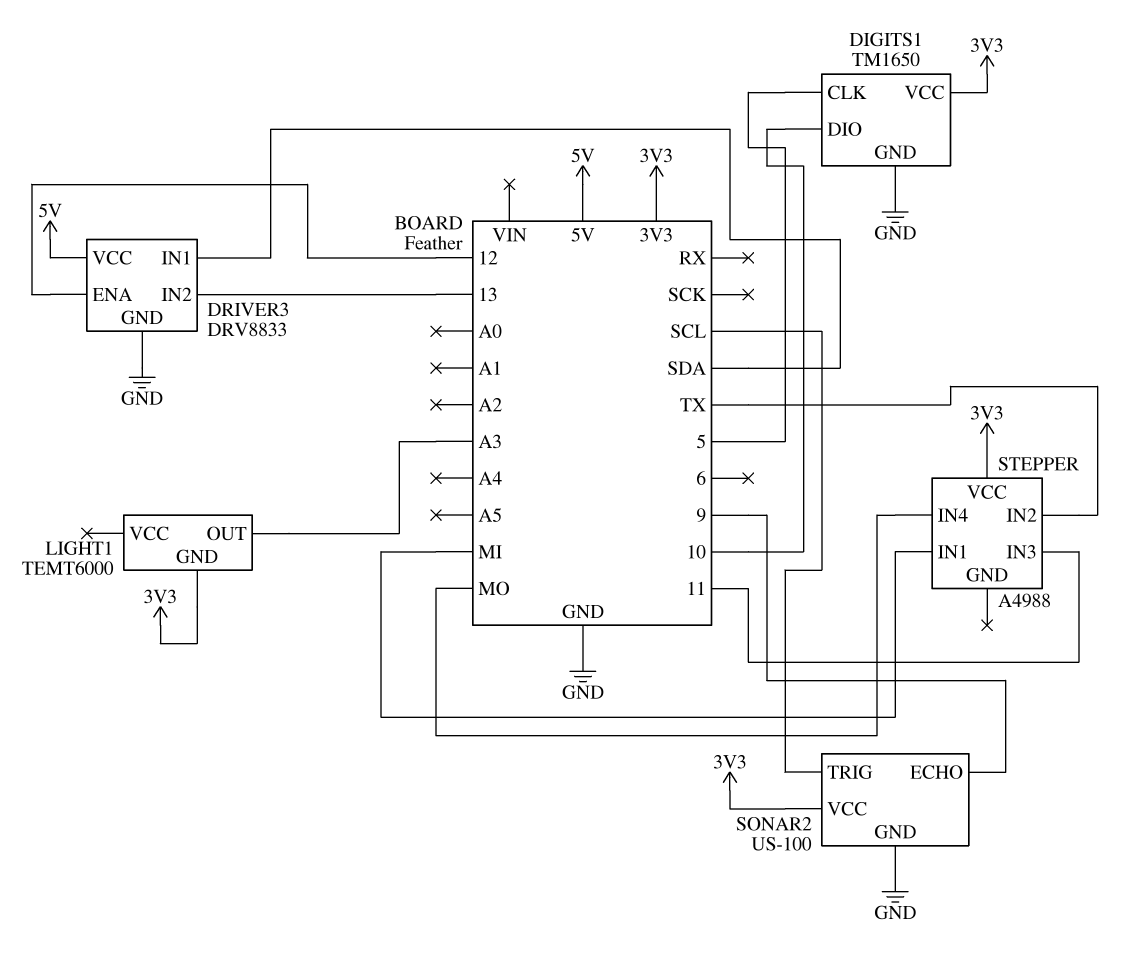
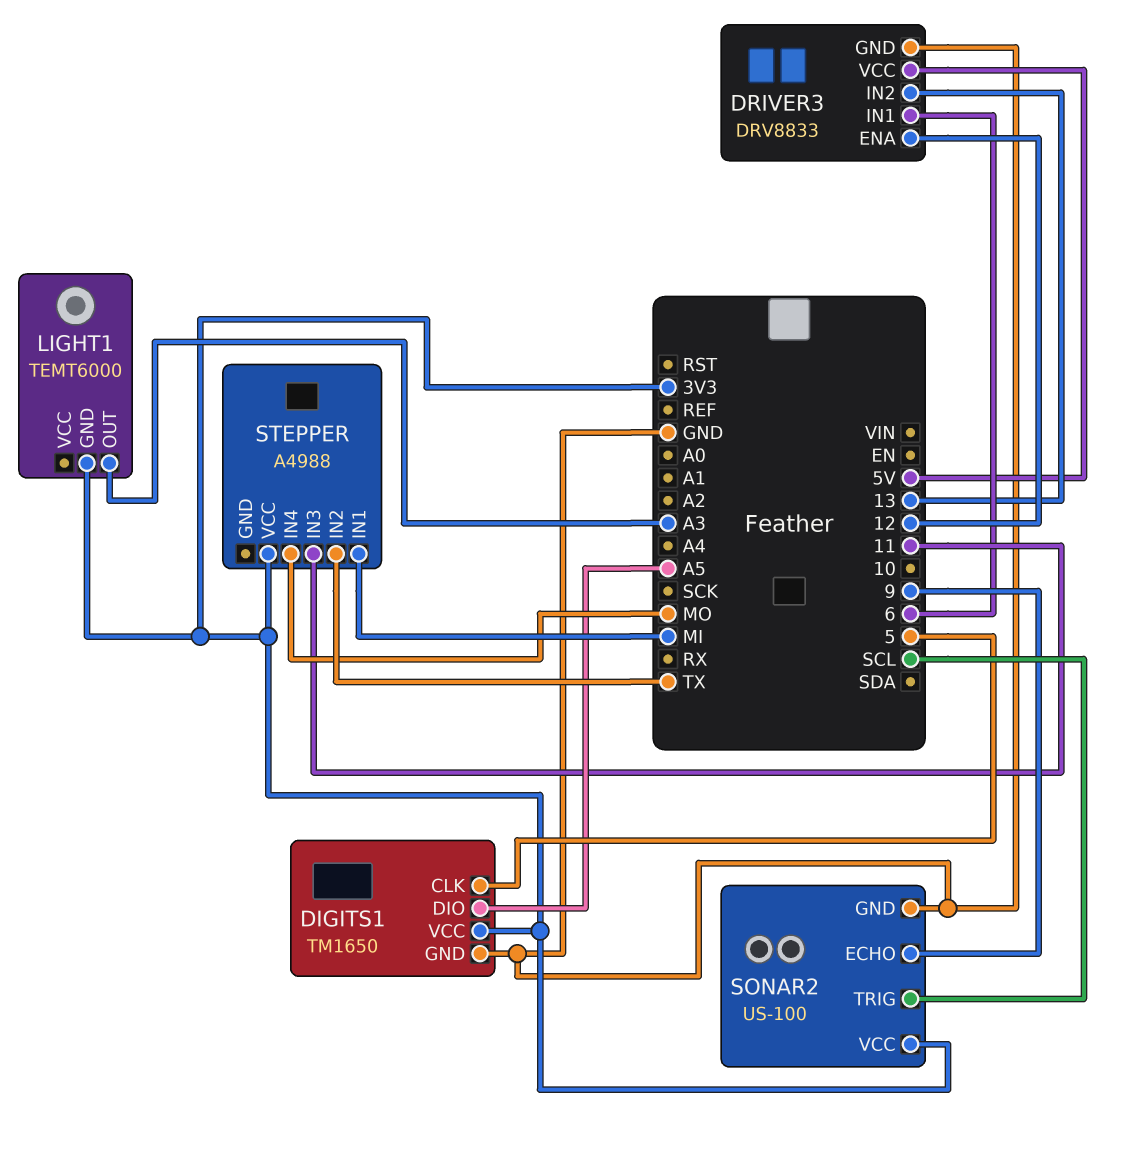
DIGITS1 pin DIO: 10 -> A5
DRIVER3 pin IN1: SDA -> 6

